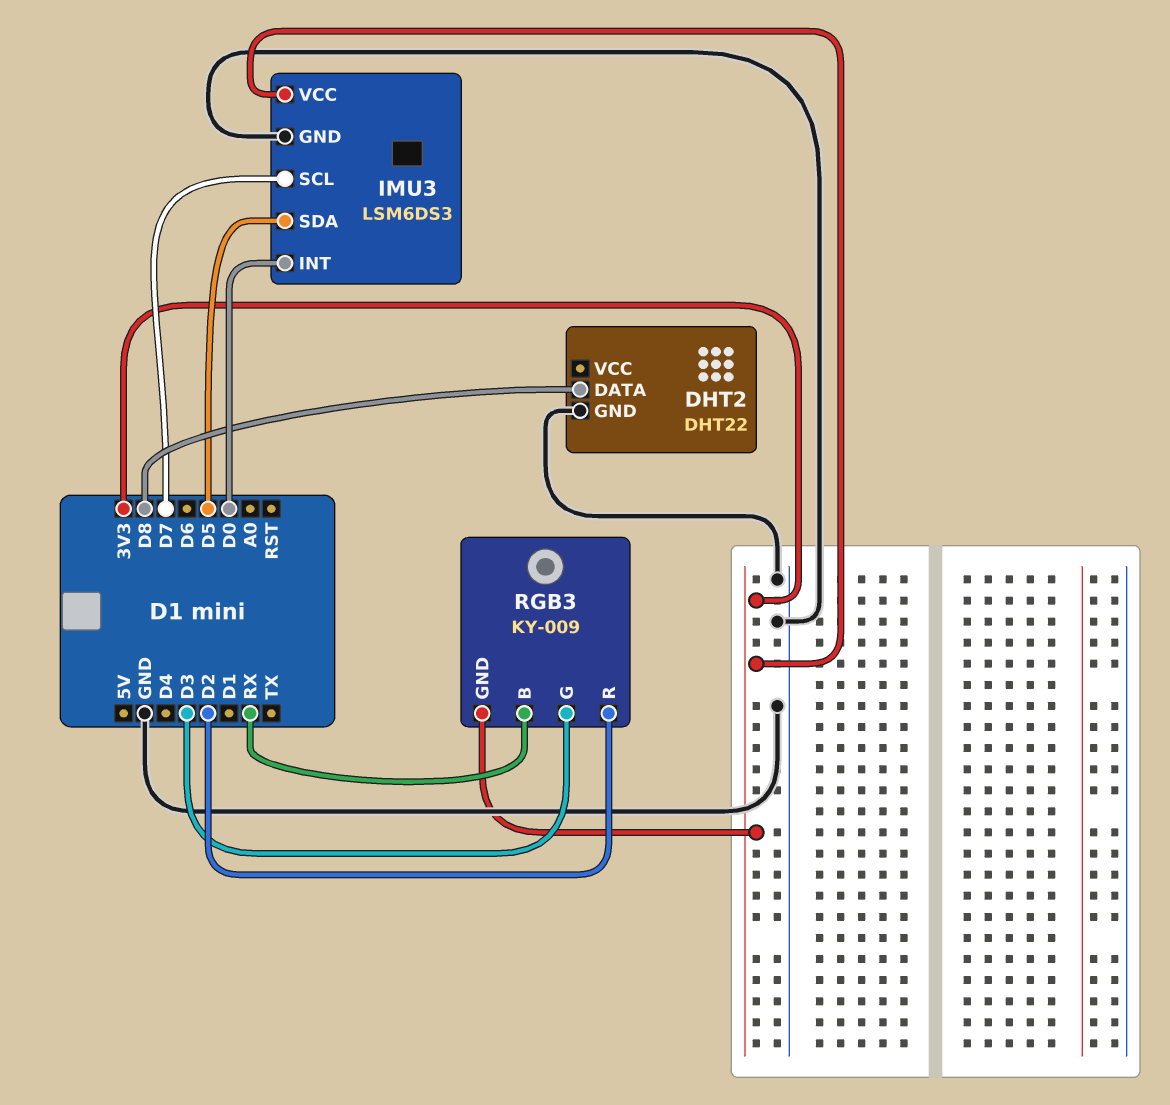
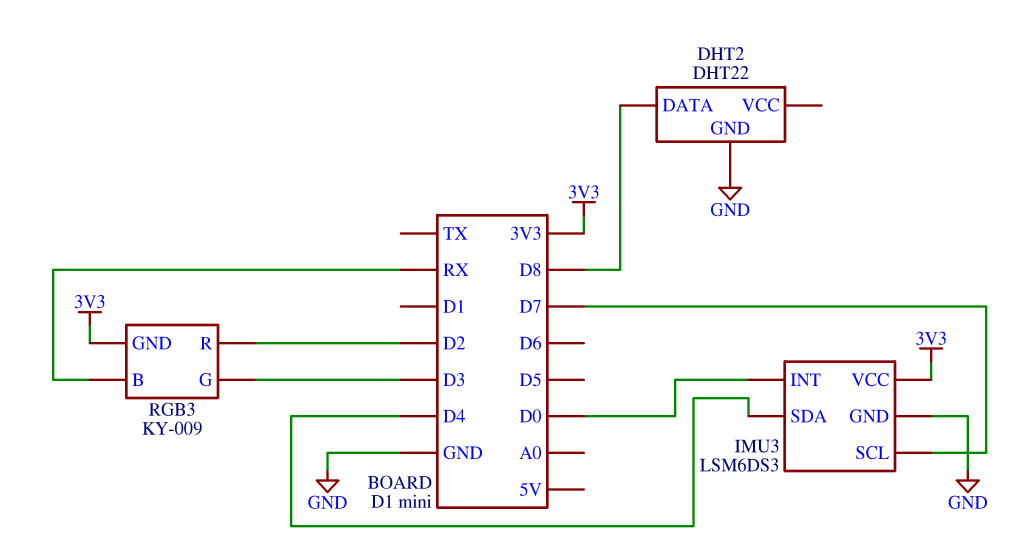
IMU3 pin SDA: D5 -> D4

